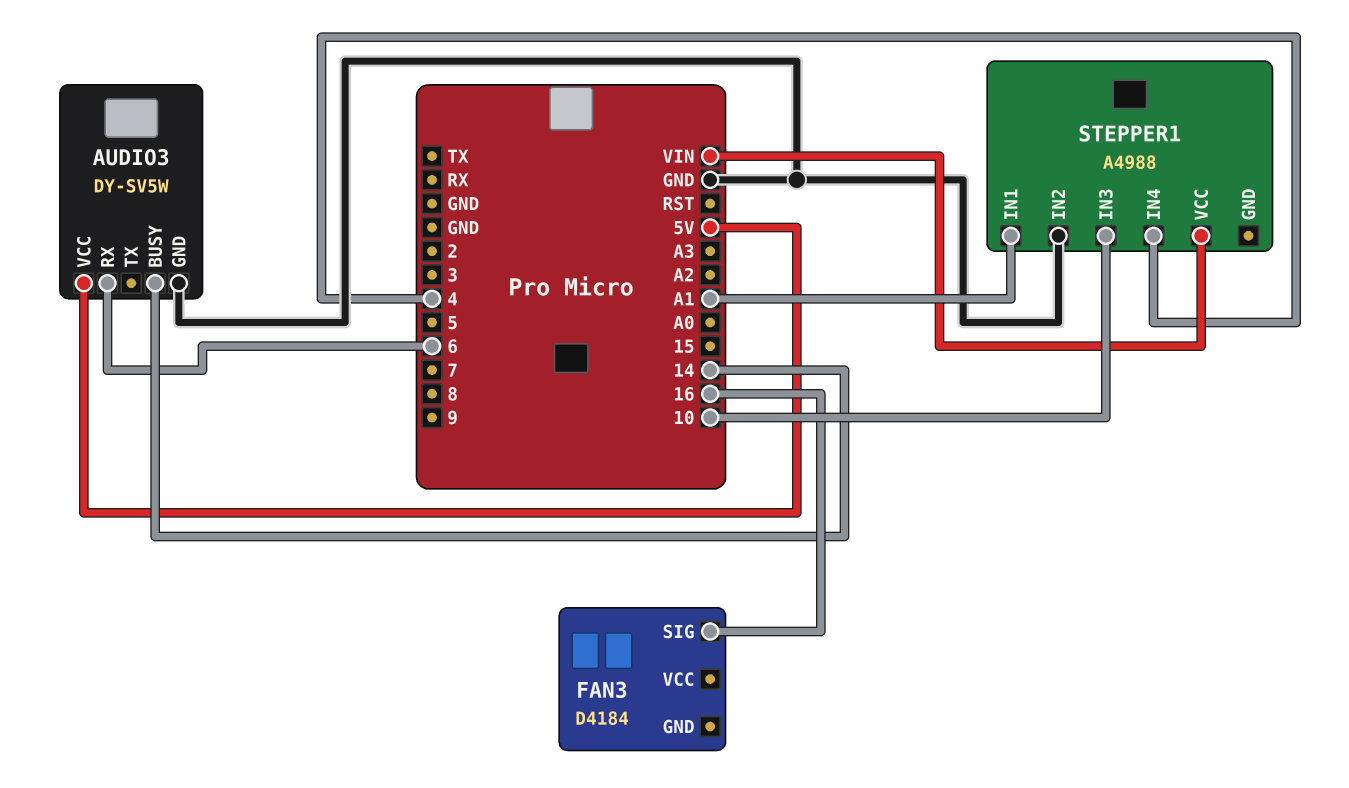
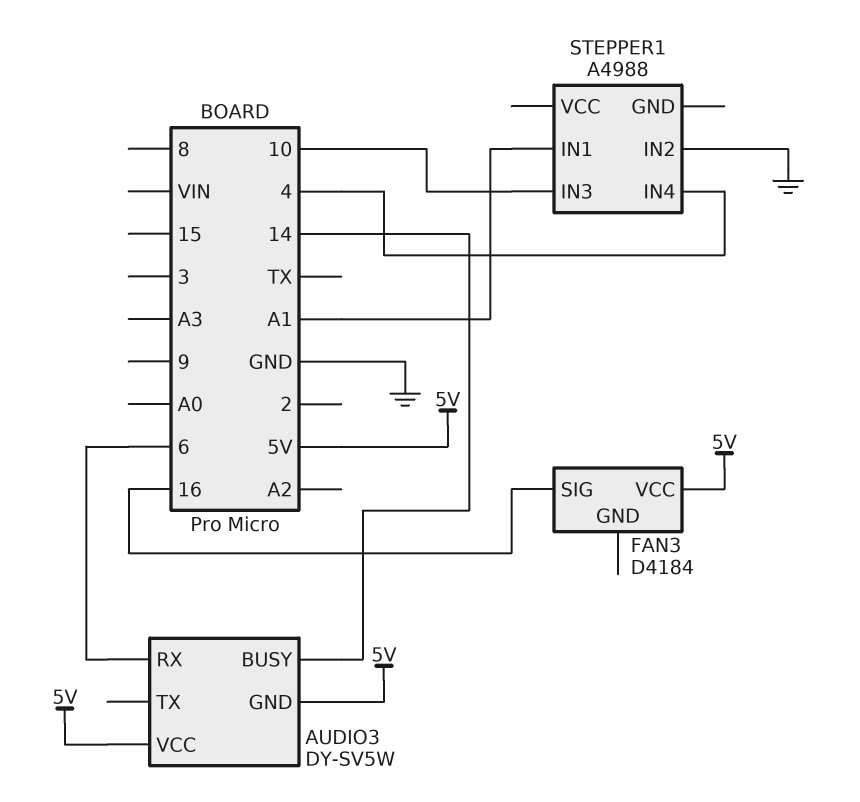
AUDIO3 pin GND: GND -> 5V
FAN3 pin VCC: none -> 5V
STEPPER1 pin VCC: VIN -> none

